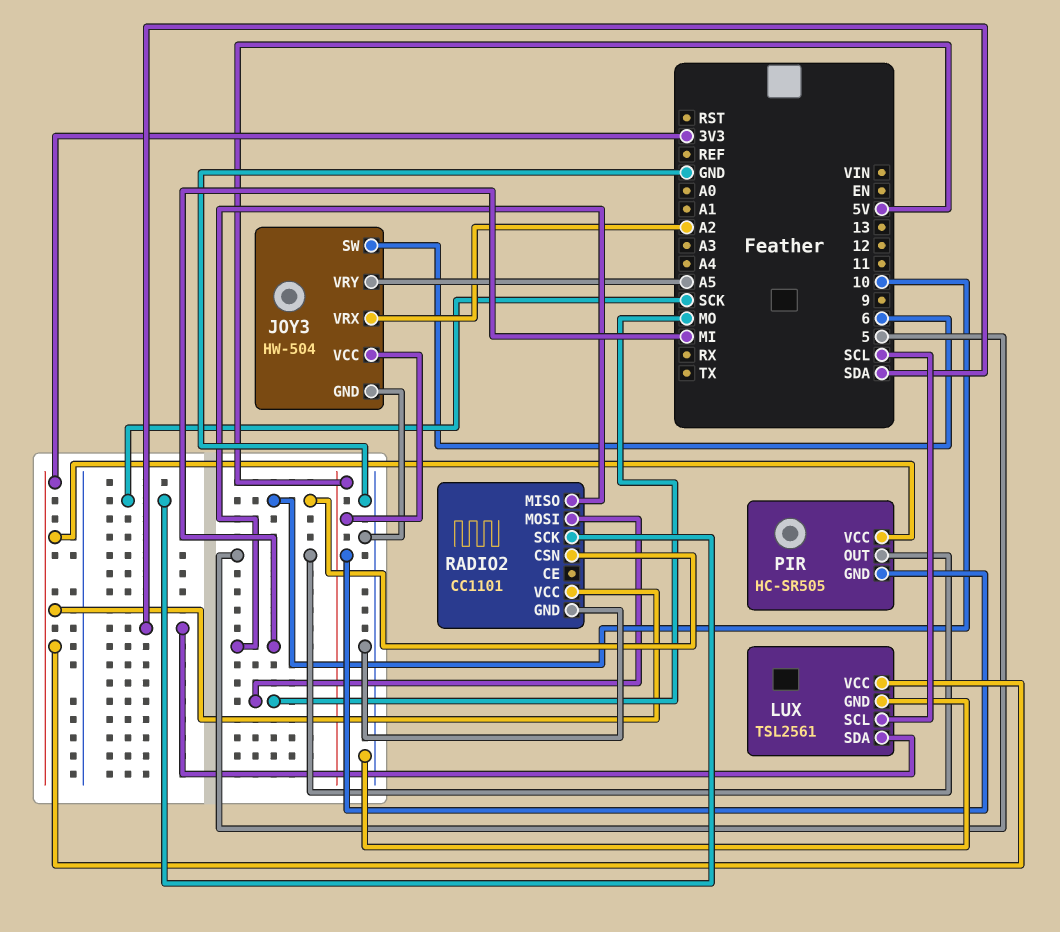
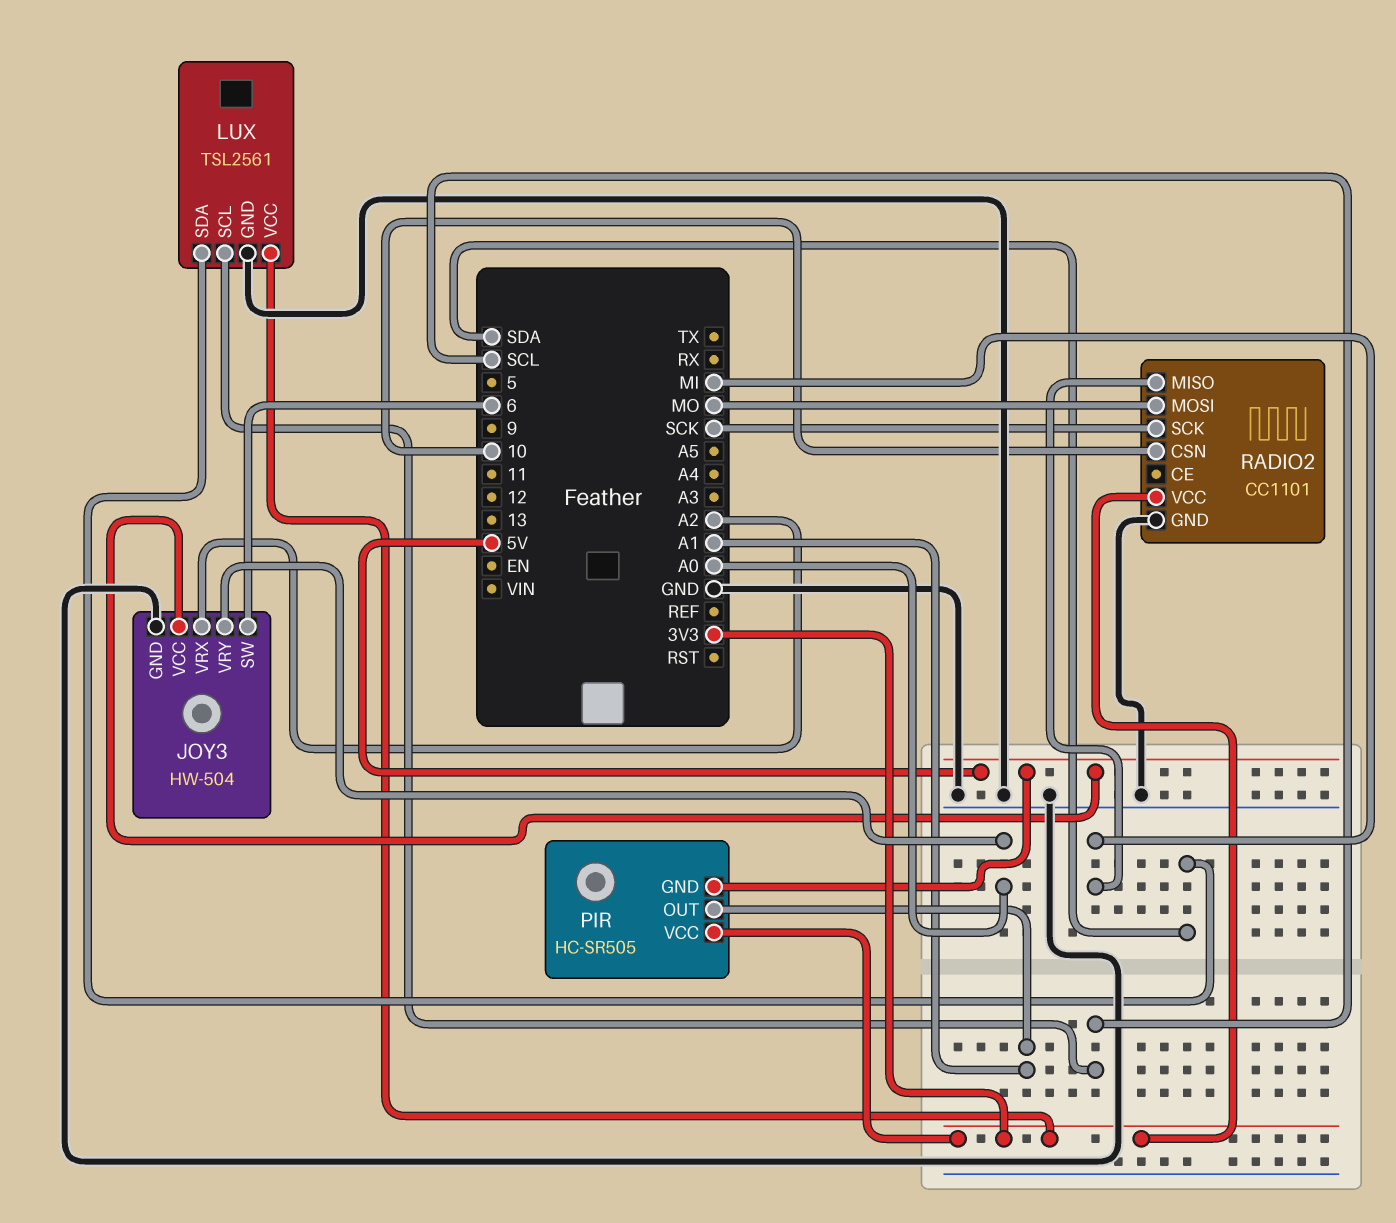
JOY3 pin VRY: A5 -> A0
PIR pin OUT: 5 -> A1

